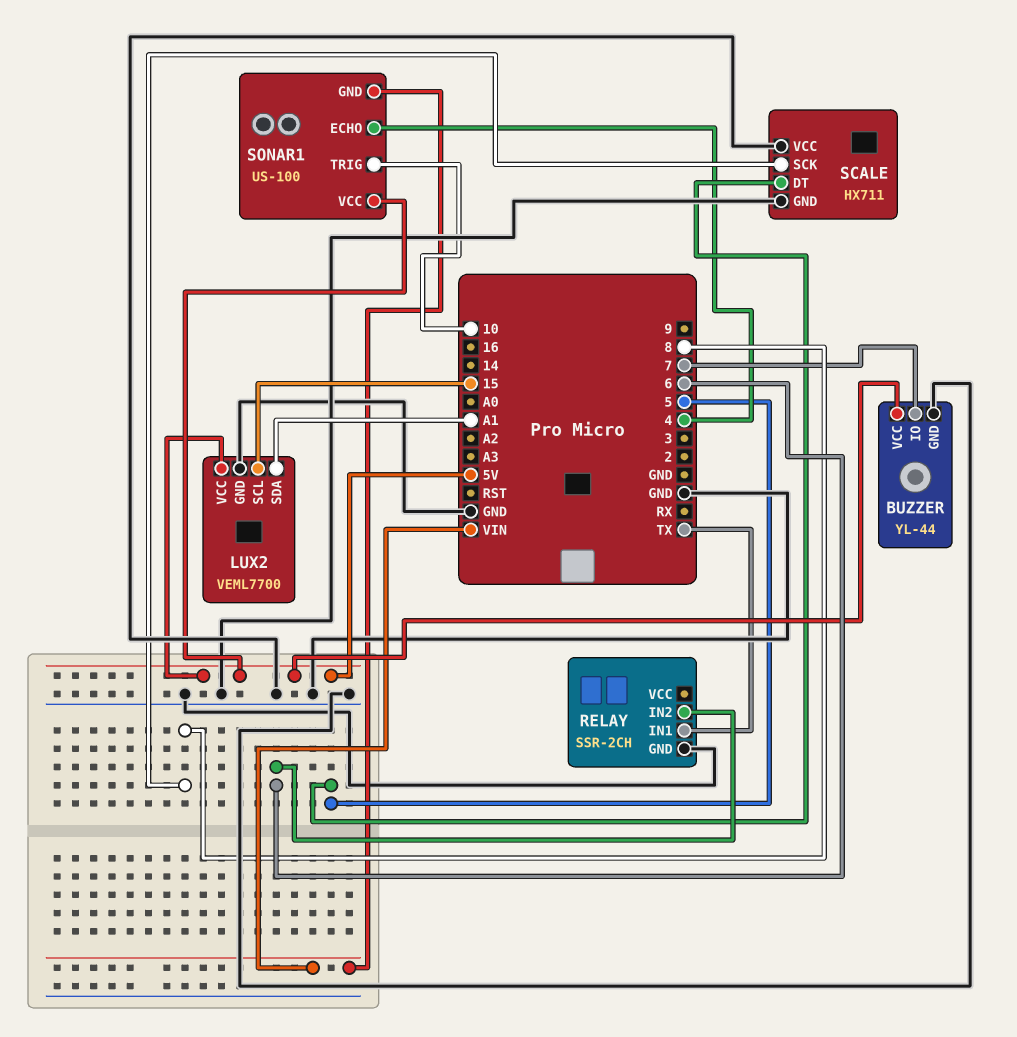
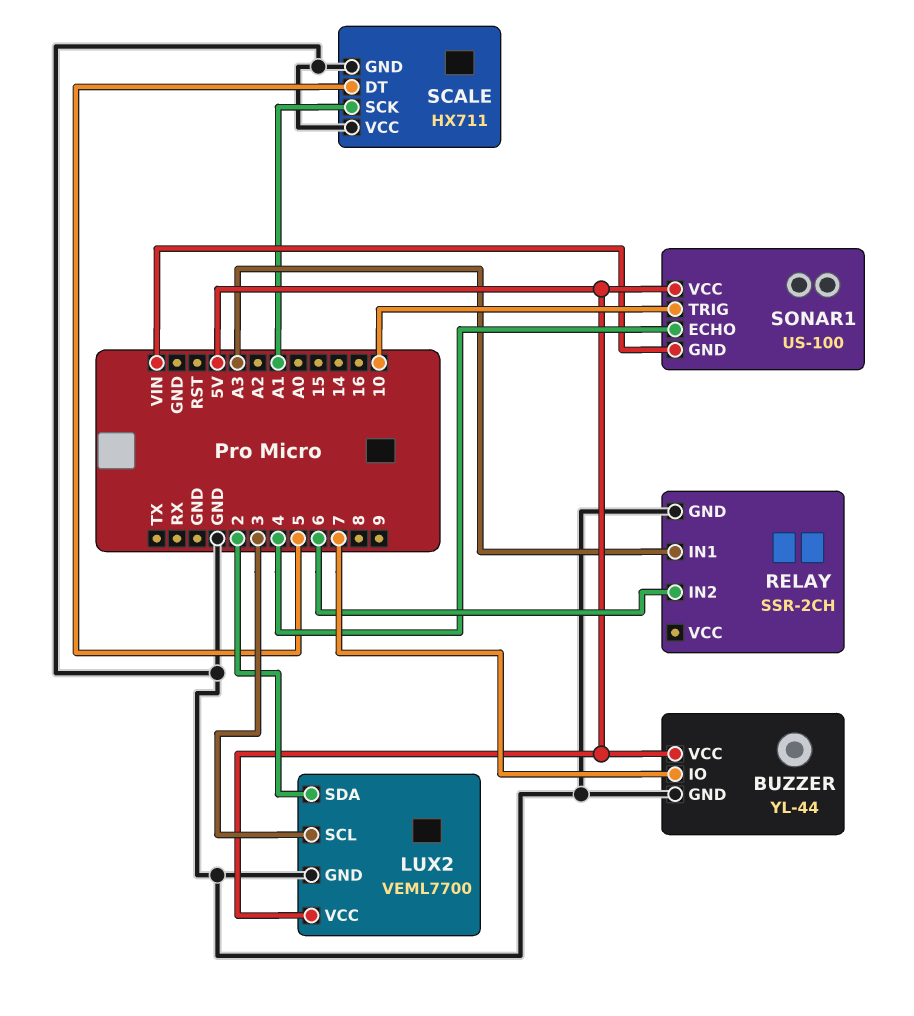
LUX2 pin SCL: 15 -> 3
LUX2 pin SDA: A1 -> 2
RELAY pin IN1: TX -> A3
SCALE pin SCK: 8 -> A1

